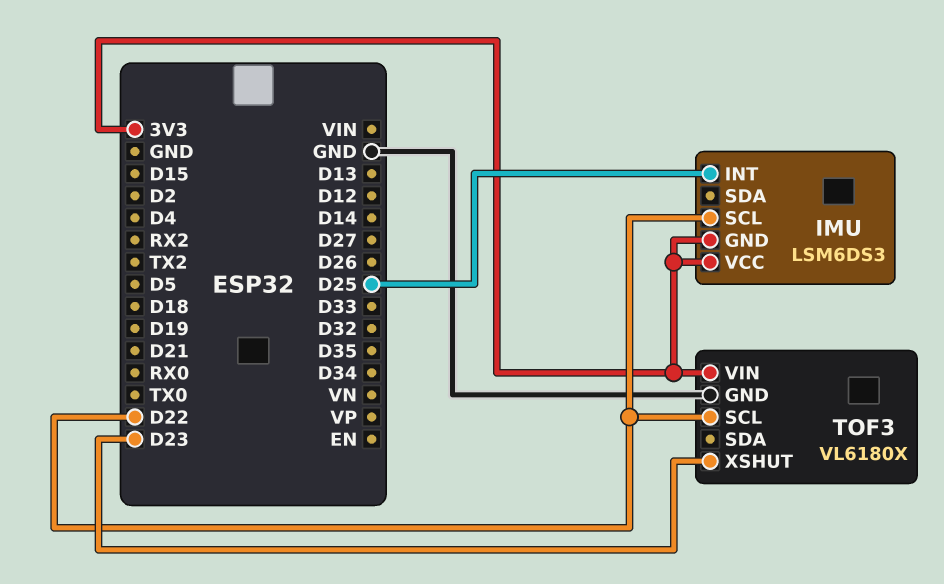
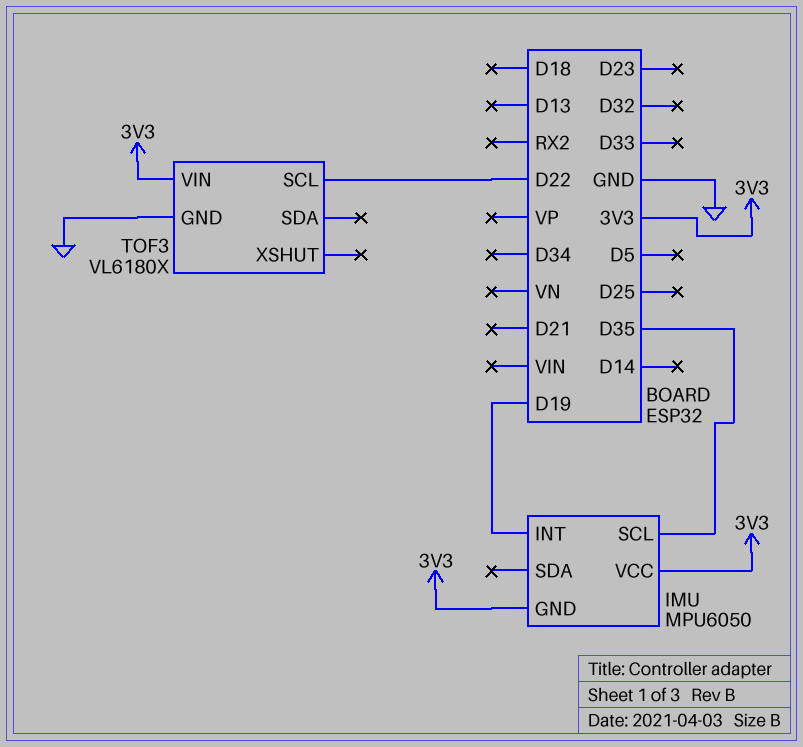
IMU: LSM6DS3 -> MPU6050
IMU pin INT: D25 -> D19
IMU pin SCL: D22 -> D35
TOF3 pin XSHUT: D23 -> none

